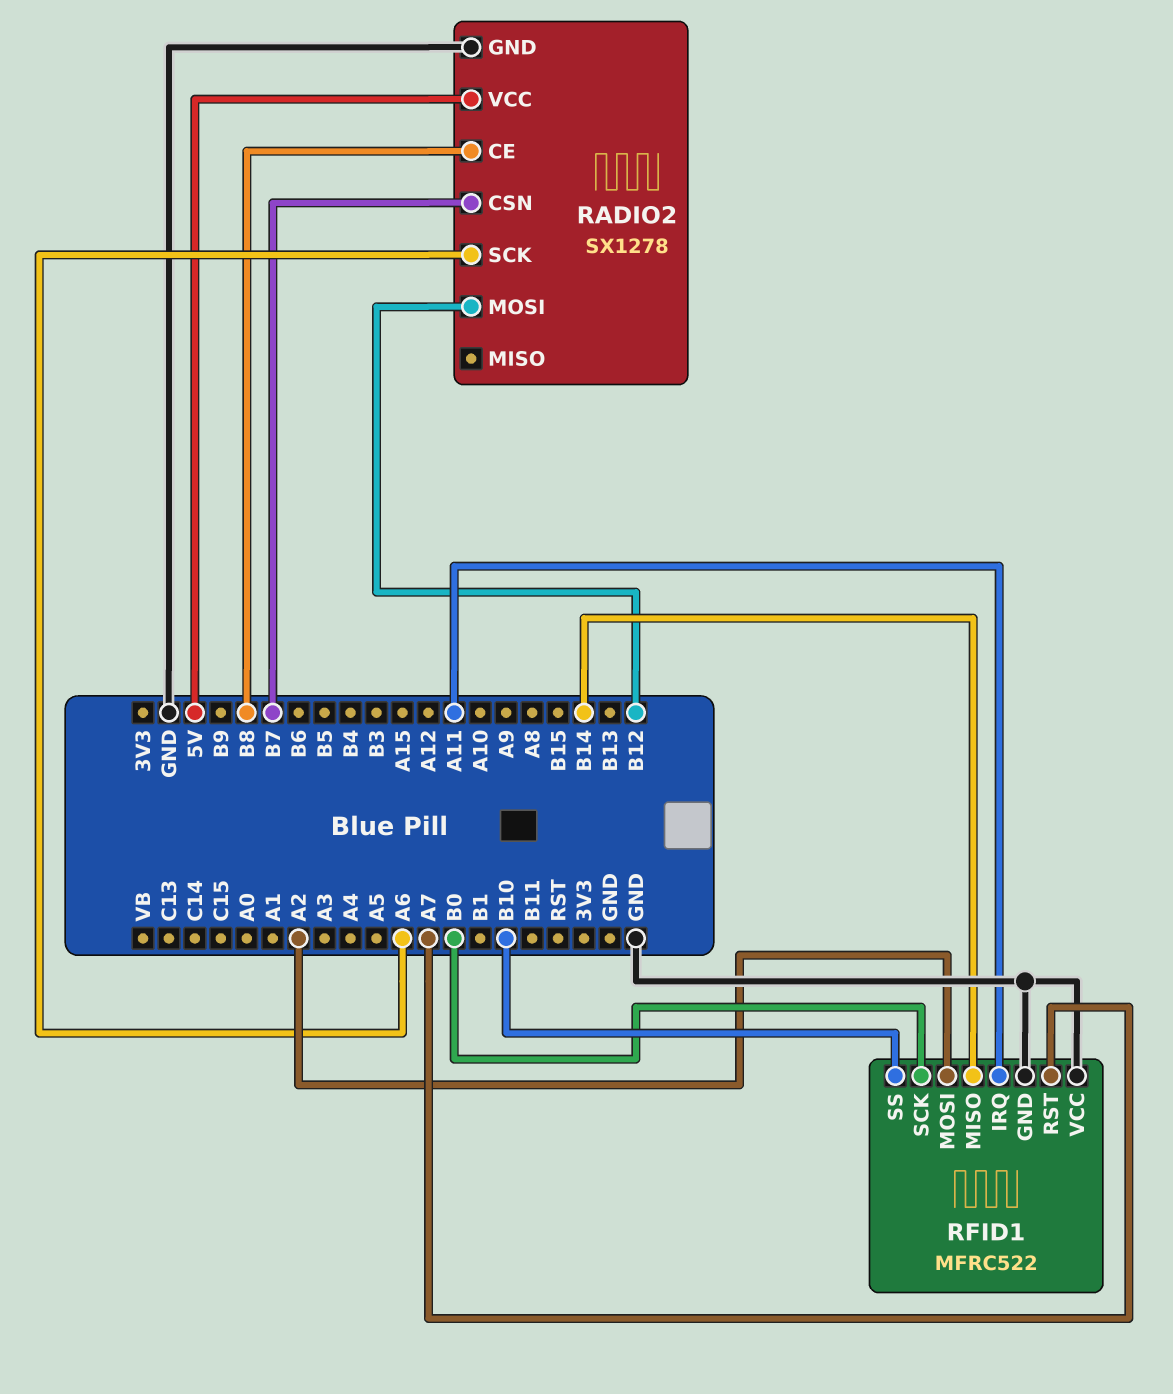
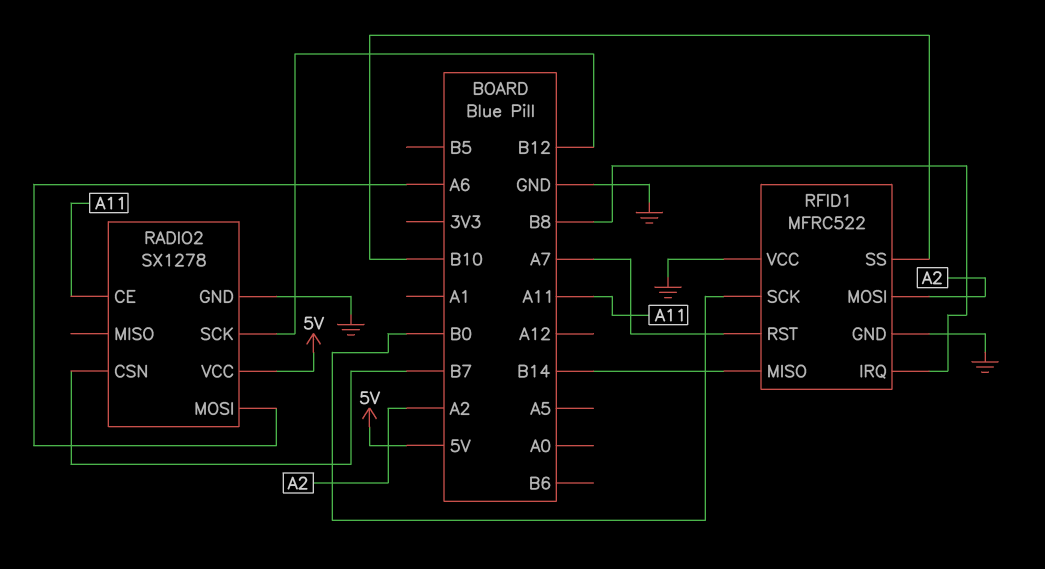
RADIO2 pin CE: B8 -> A11
RADIO2 pin MOSI: B12 -> A6
RADIO2 pin SCK: A6 -> B12
RFID1 pin IRQ: A11 -> B8

